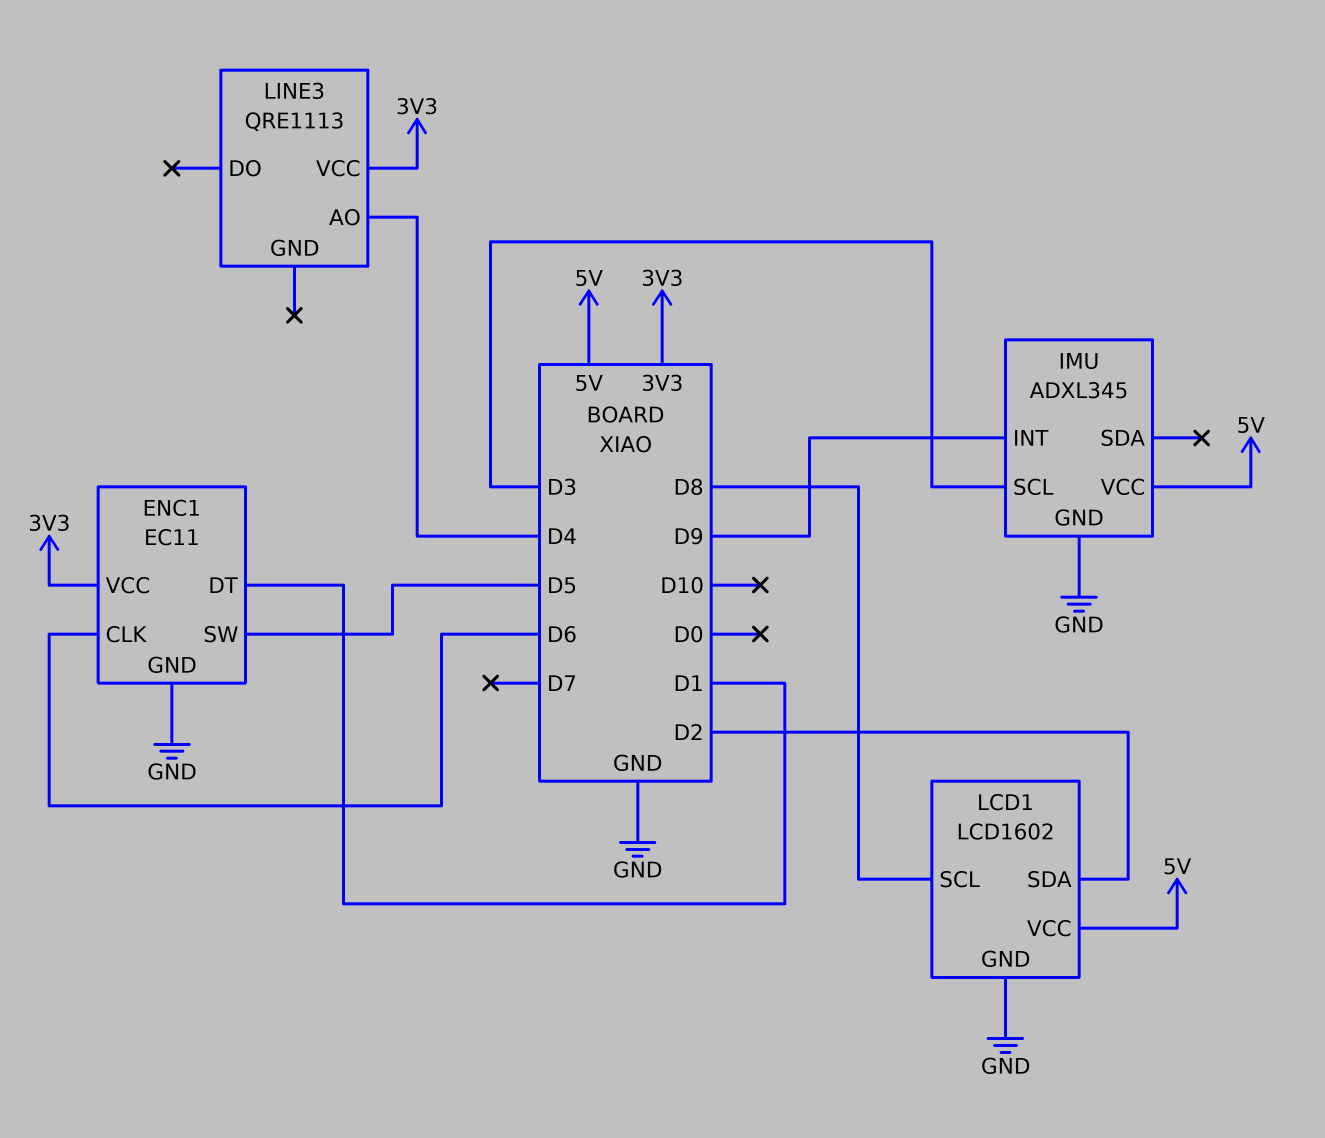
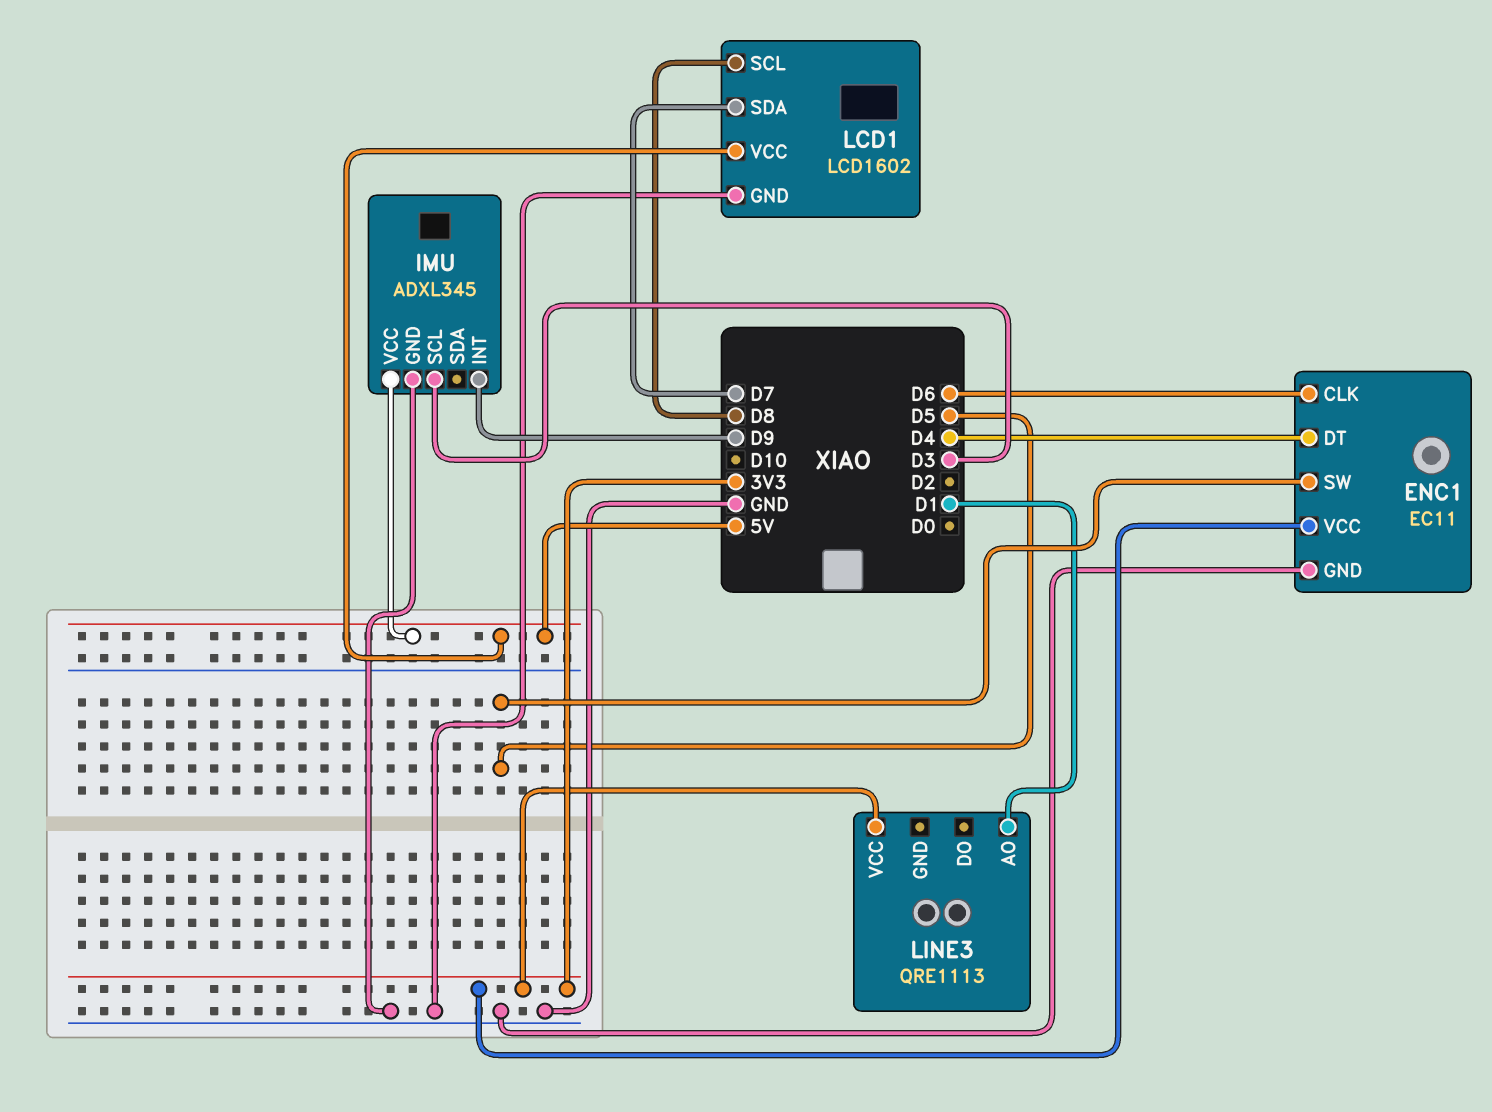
ENC1 pin DT: D1 -> D4
LCD1 pin SDA: D2 -> D7
LINE3 pin AO: D4 -> D1

